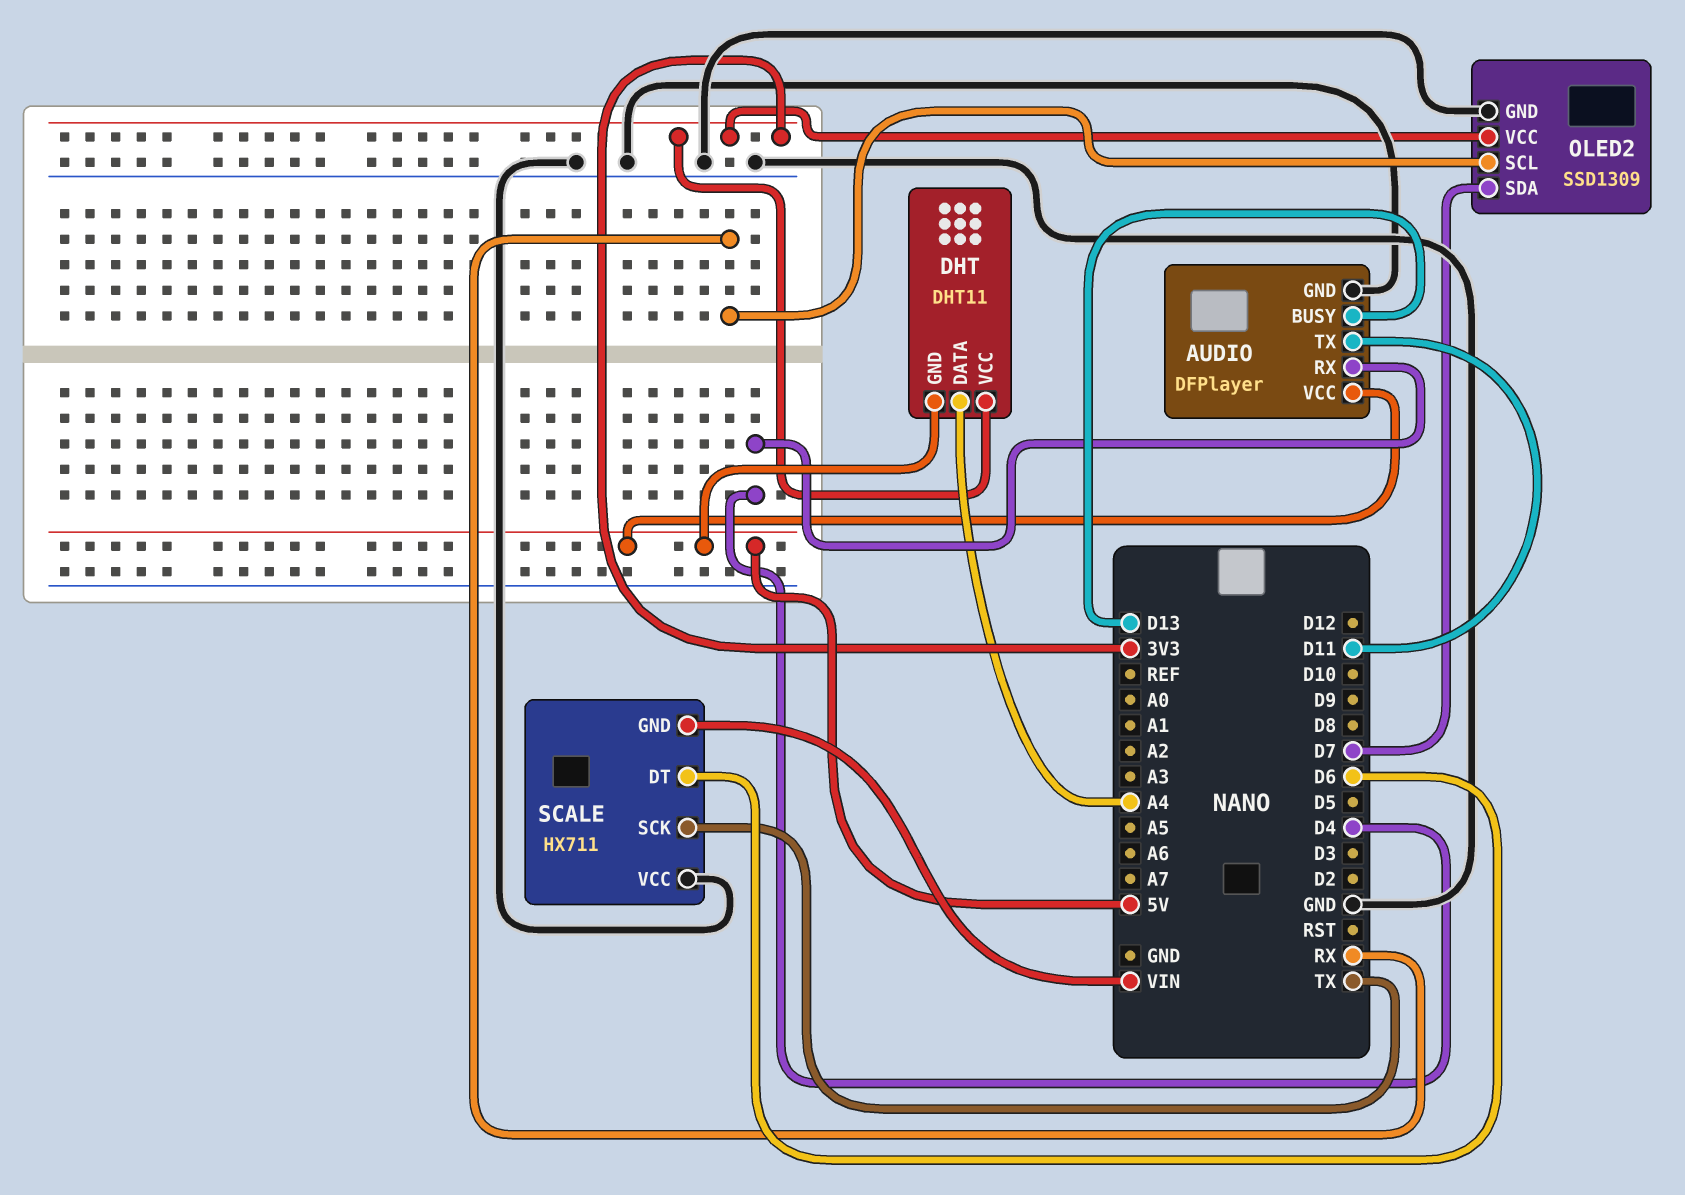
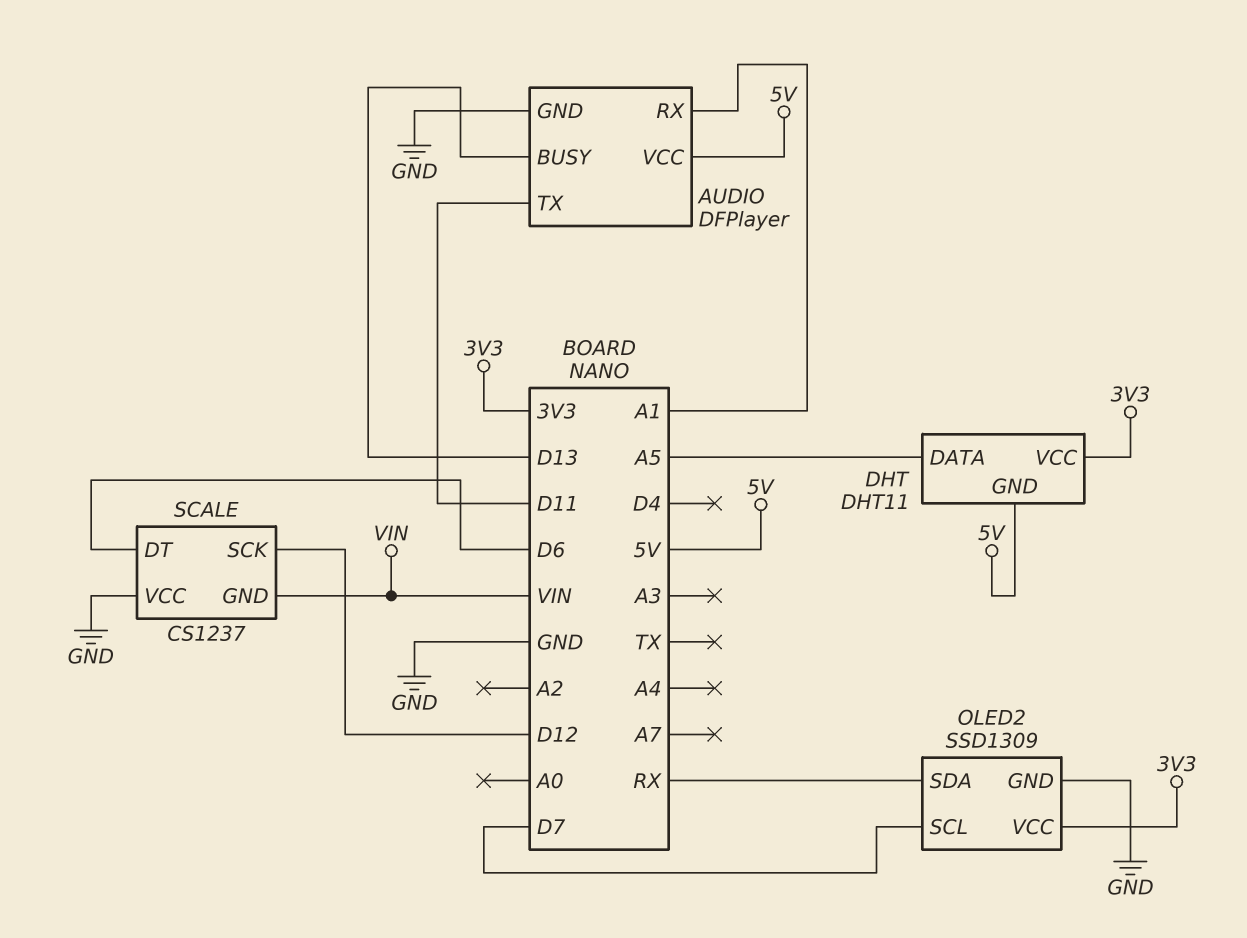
AUDIO pin RX: D4 -> A1
DHT pin DATA: A4 -> A5
OLED2 pin SCL: RX -> D7
OLED2 pin SDA: D7 -> RX
SCALE: HX711 -> CS1237
SCALE pin SCK: TX -> D12

